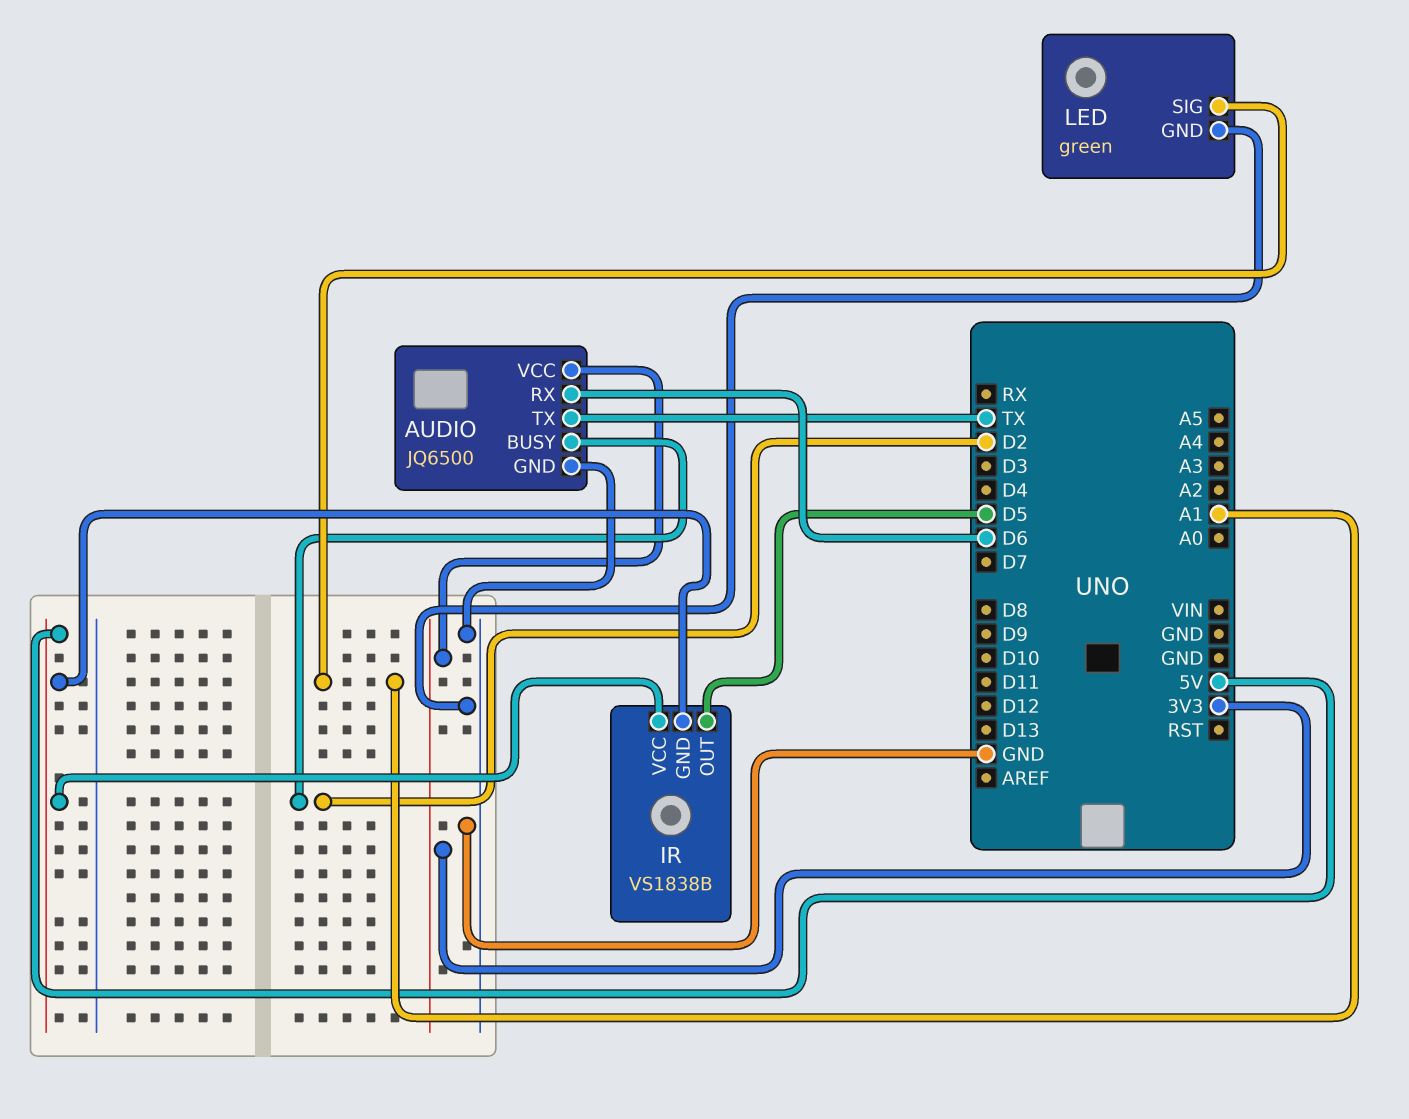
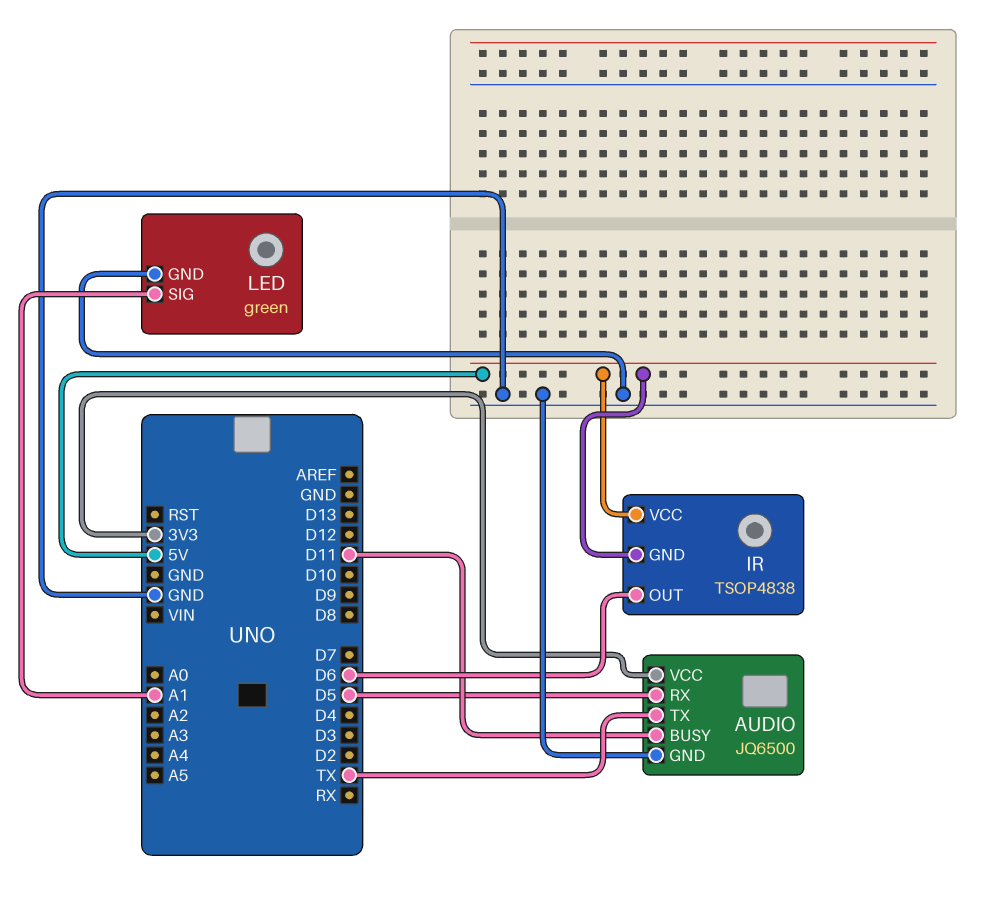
AUDIO pin BUSY: D2 -> D11
AUDIO pin RX: D6 -> D5
IR: VS1838B -> TSOP4838
IR pin OUT: D5 -> D6

